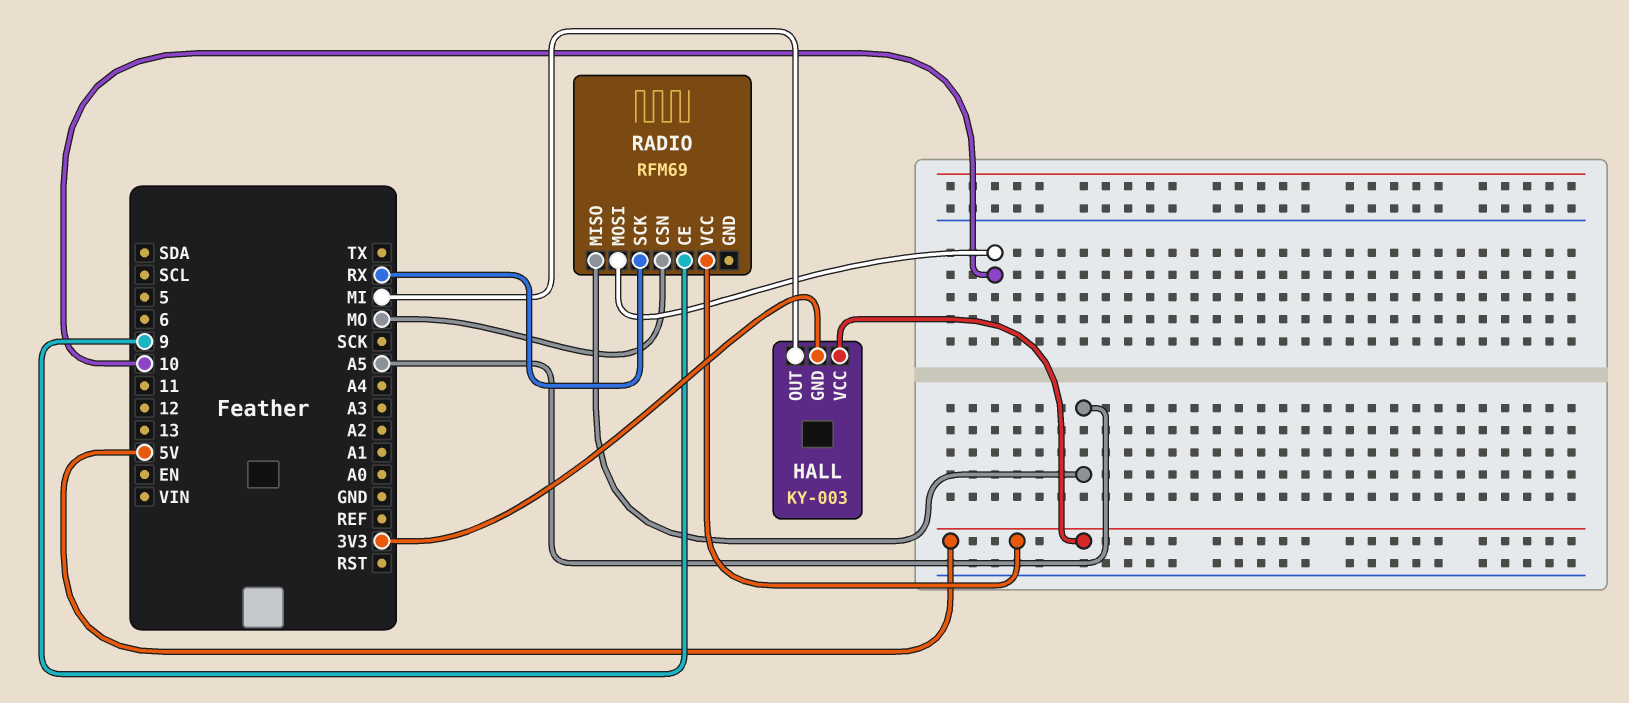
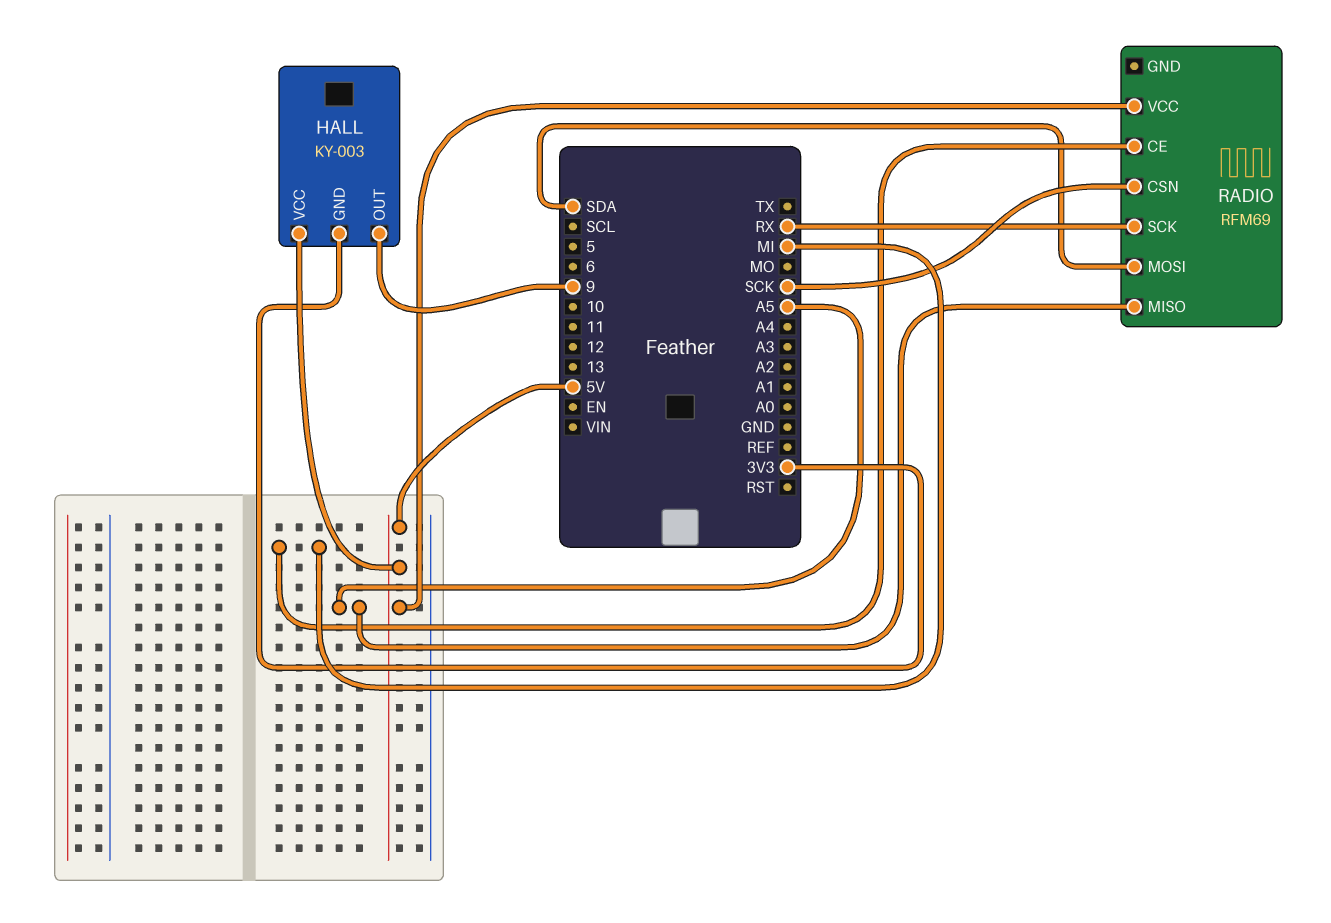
HALL pin OUT: MI -> 9
RADIO pin CE: 9 -> MI
RADIO pin CSN: MO -> SCK
RADIO pin MOSI: 10 -> SDA

